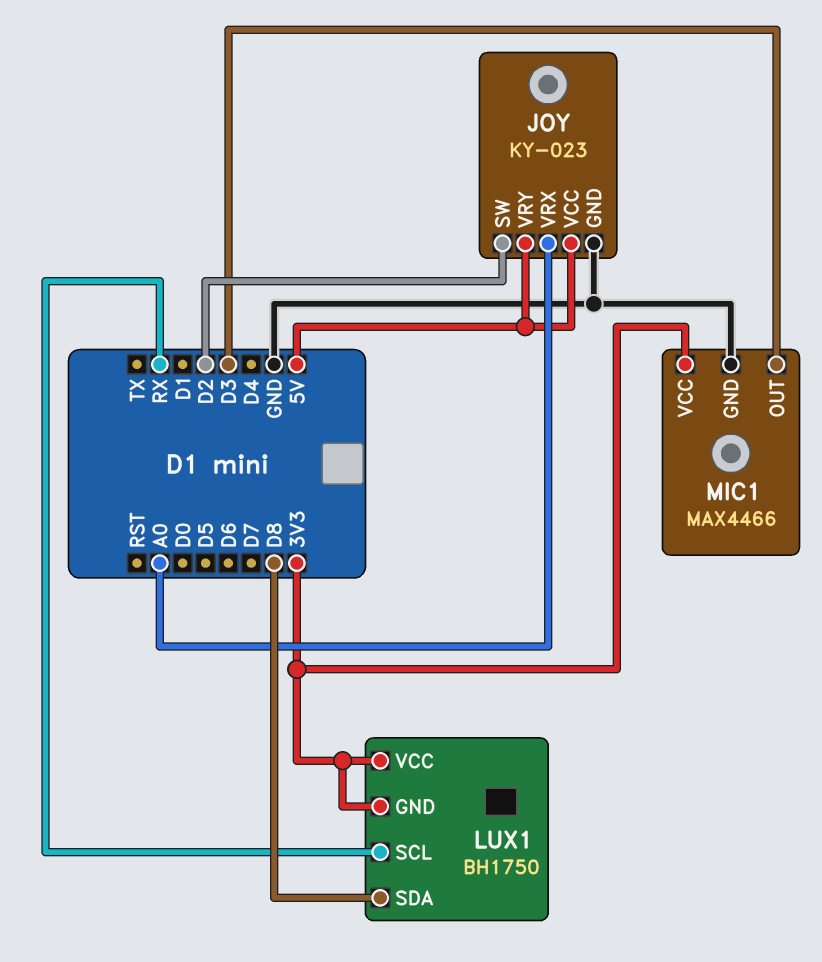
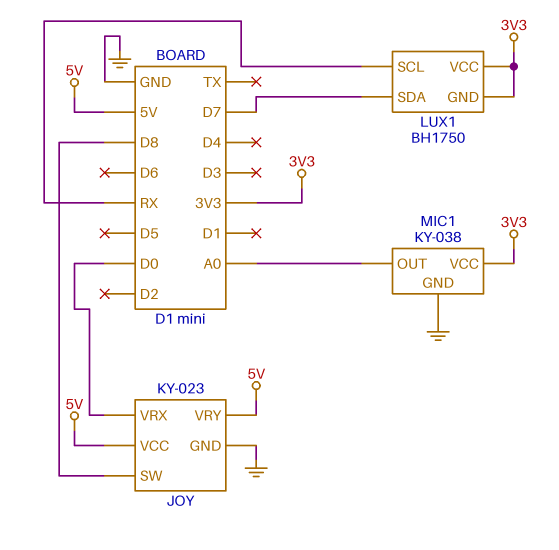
JOY pin SW: D2 -> D8
JOY pin VRX: A0 -> D0
LUX1 pin SDA: D8 -> D7
MIC1: MAX4466 -> KY-038
MIC1 pin OUT: D3 -> A0

